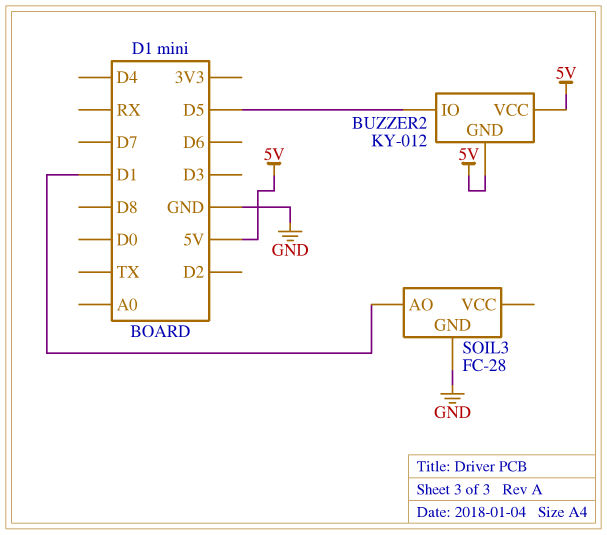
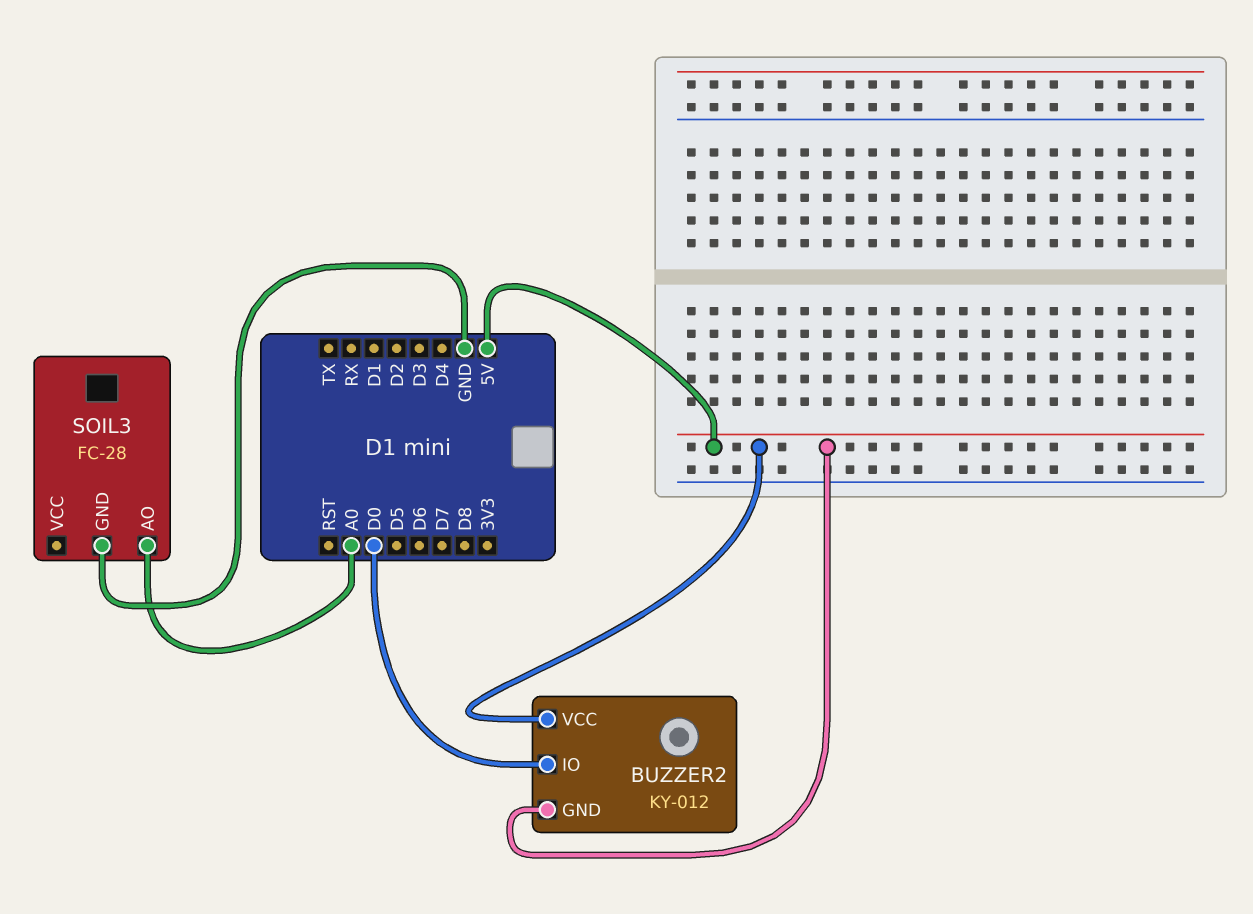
BUZZER2 pin IO: D5 -> D0
SOIL3 pin AO: D1 -> A0

